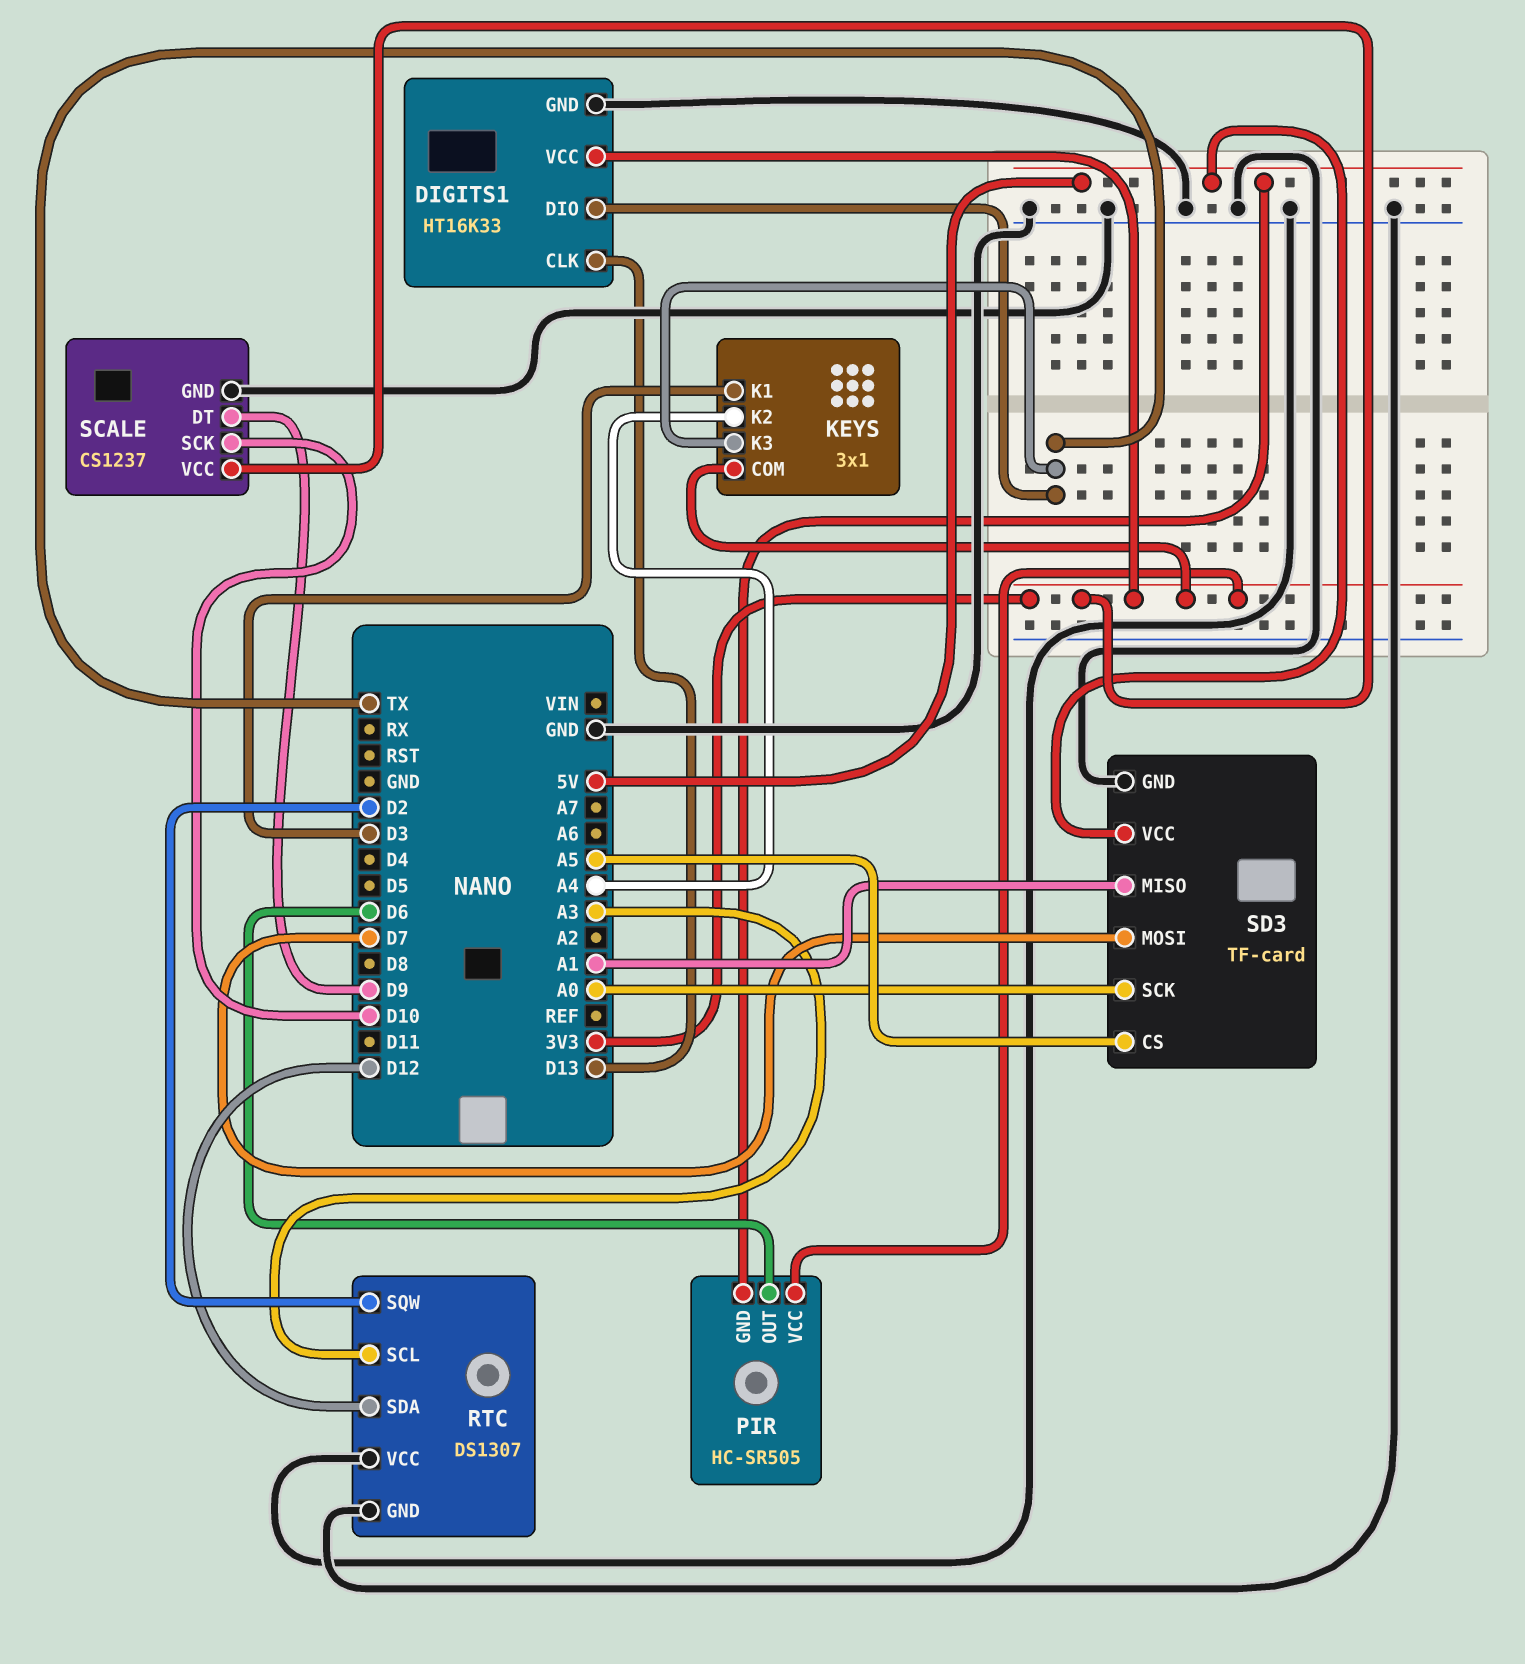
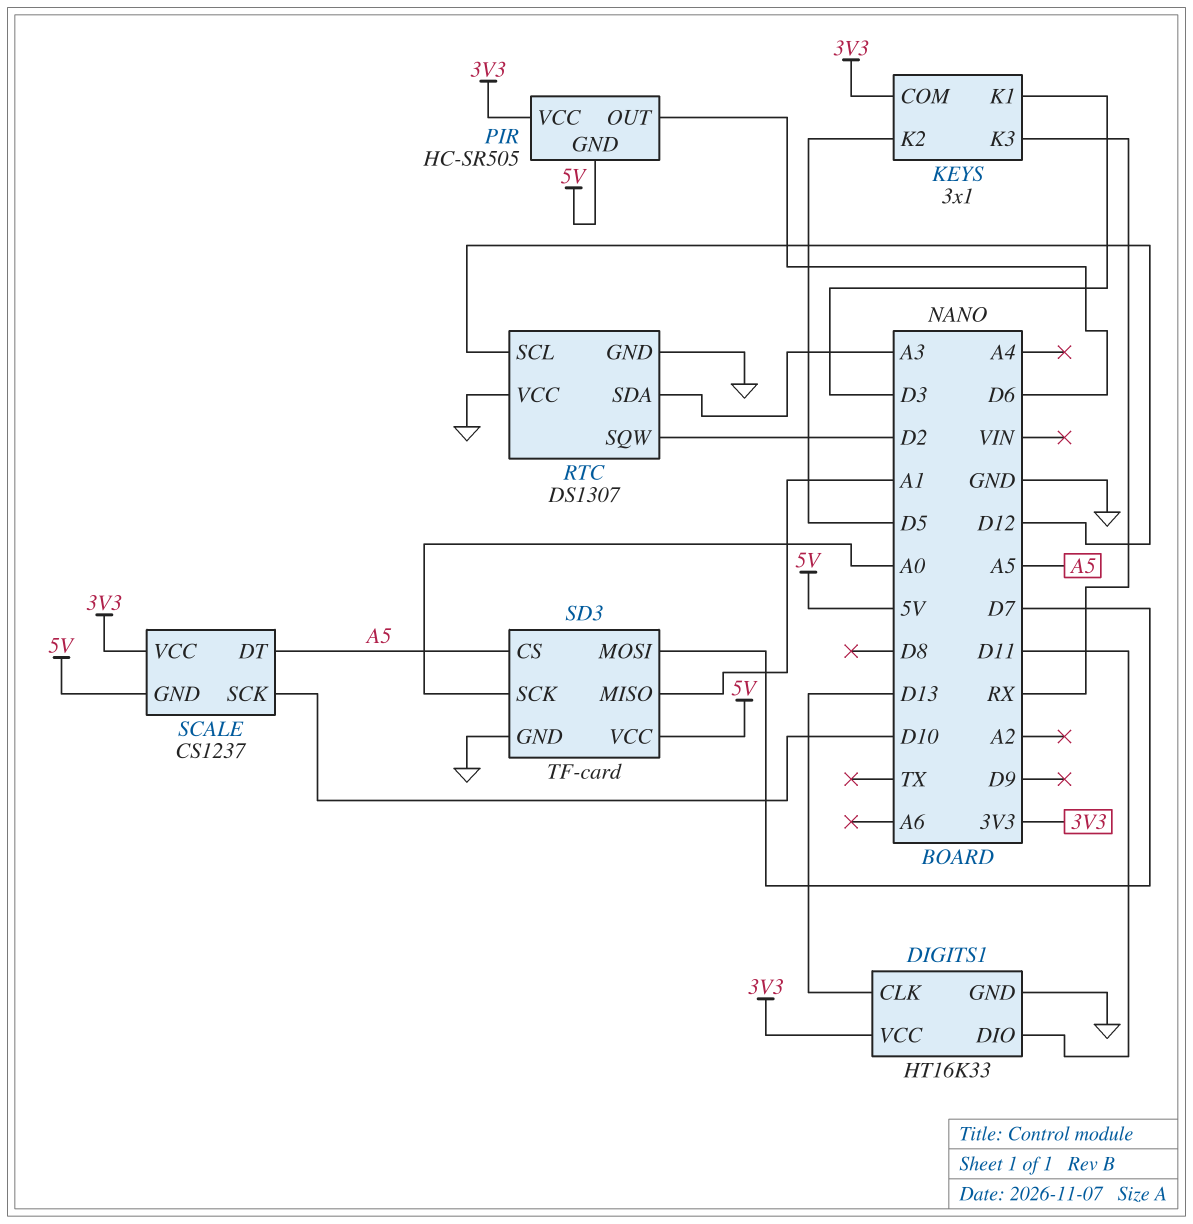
DIGITS1 pin DIO: TX -> D11
KEYS pin K2: A4 -> D5
KEYS pin K3: TX -> RX
RTC pin SCL: A3 -> D12
RTC pin SDA: D12 -> A3
SCALE pin DT: D9 -> A5
SCALE pin GND: GND -> 5V

